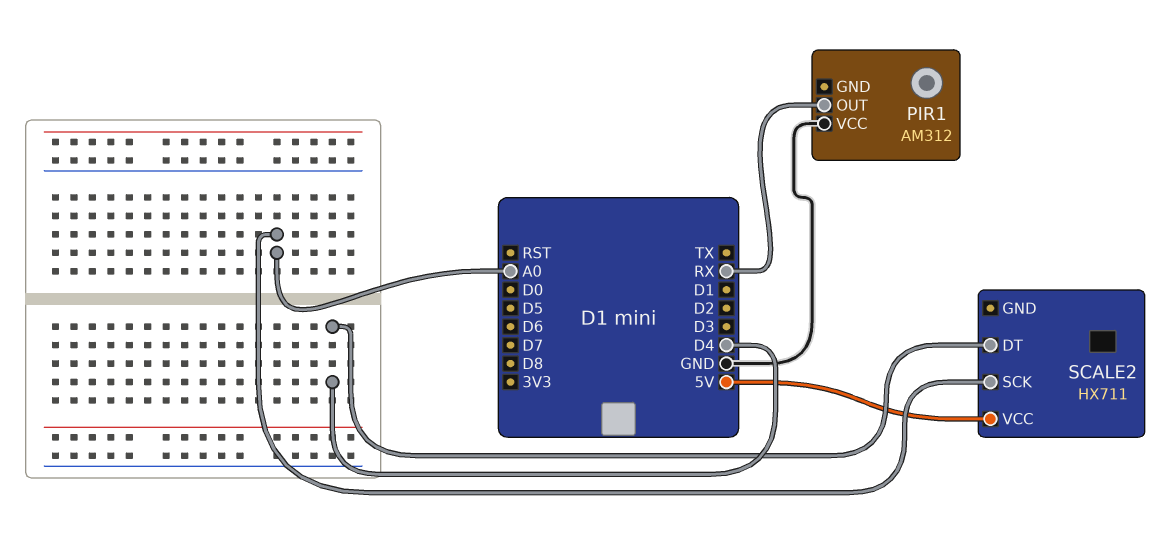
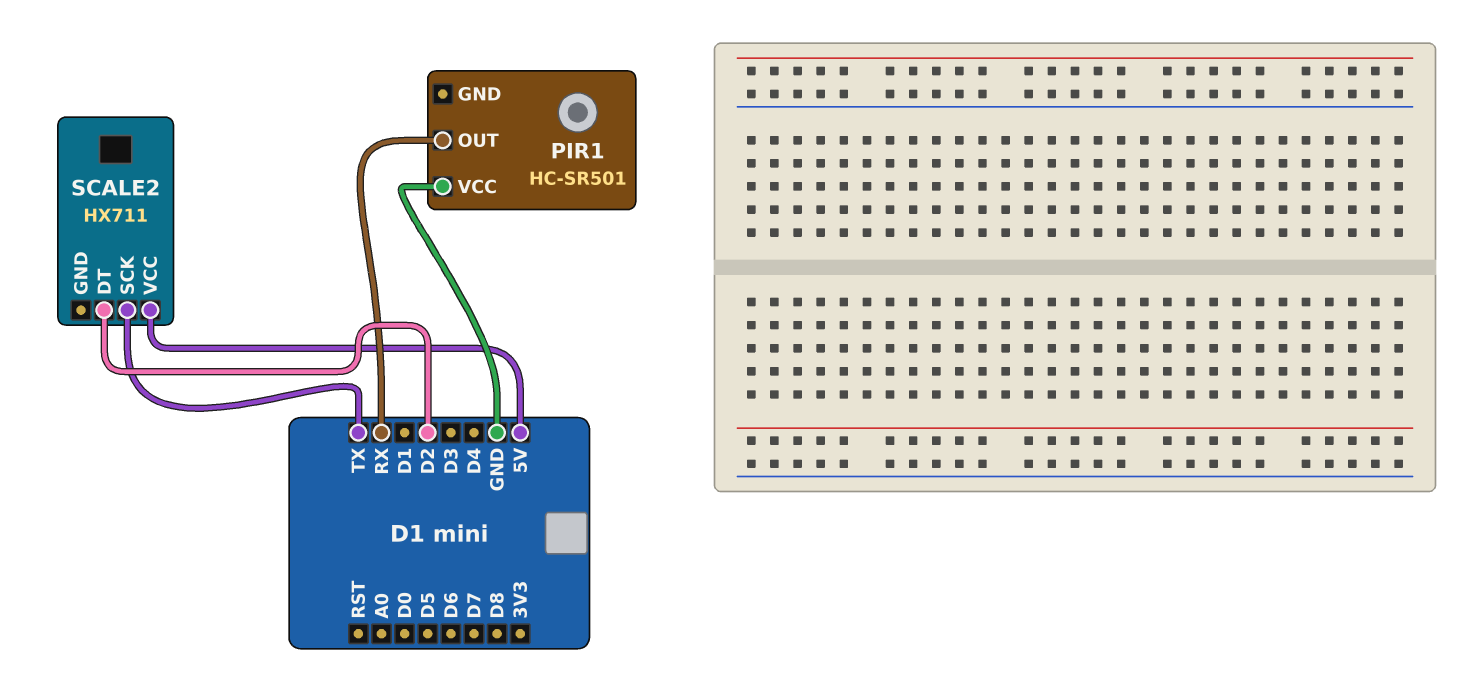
PIR1: AM312 -> HC-SR501
SCALE2 pin DT: D4 -> D2
SCALE2 pin SCK: A0 -> TX

